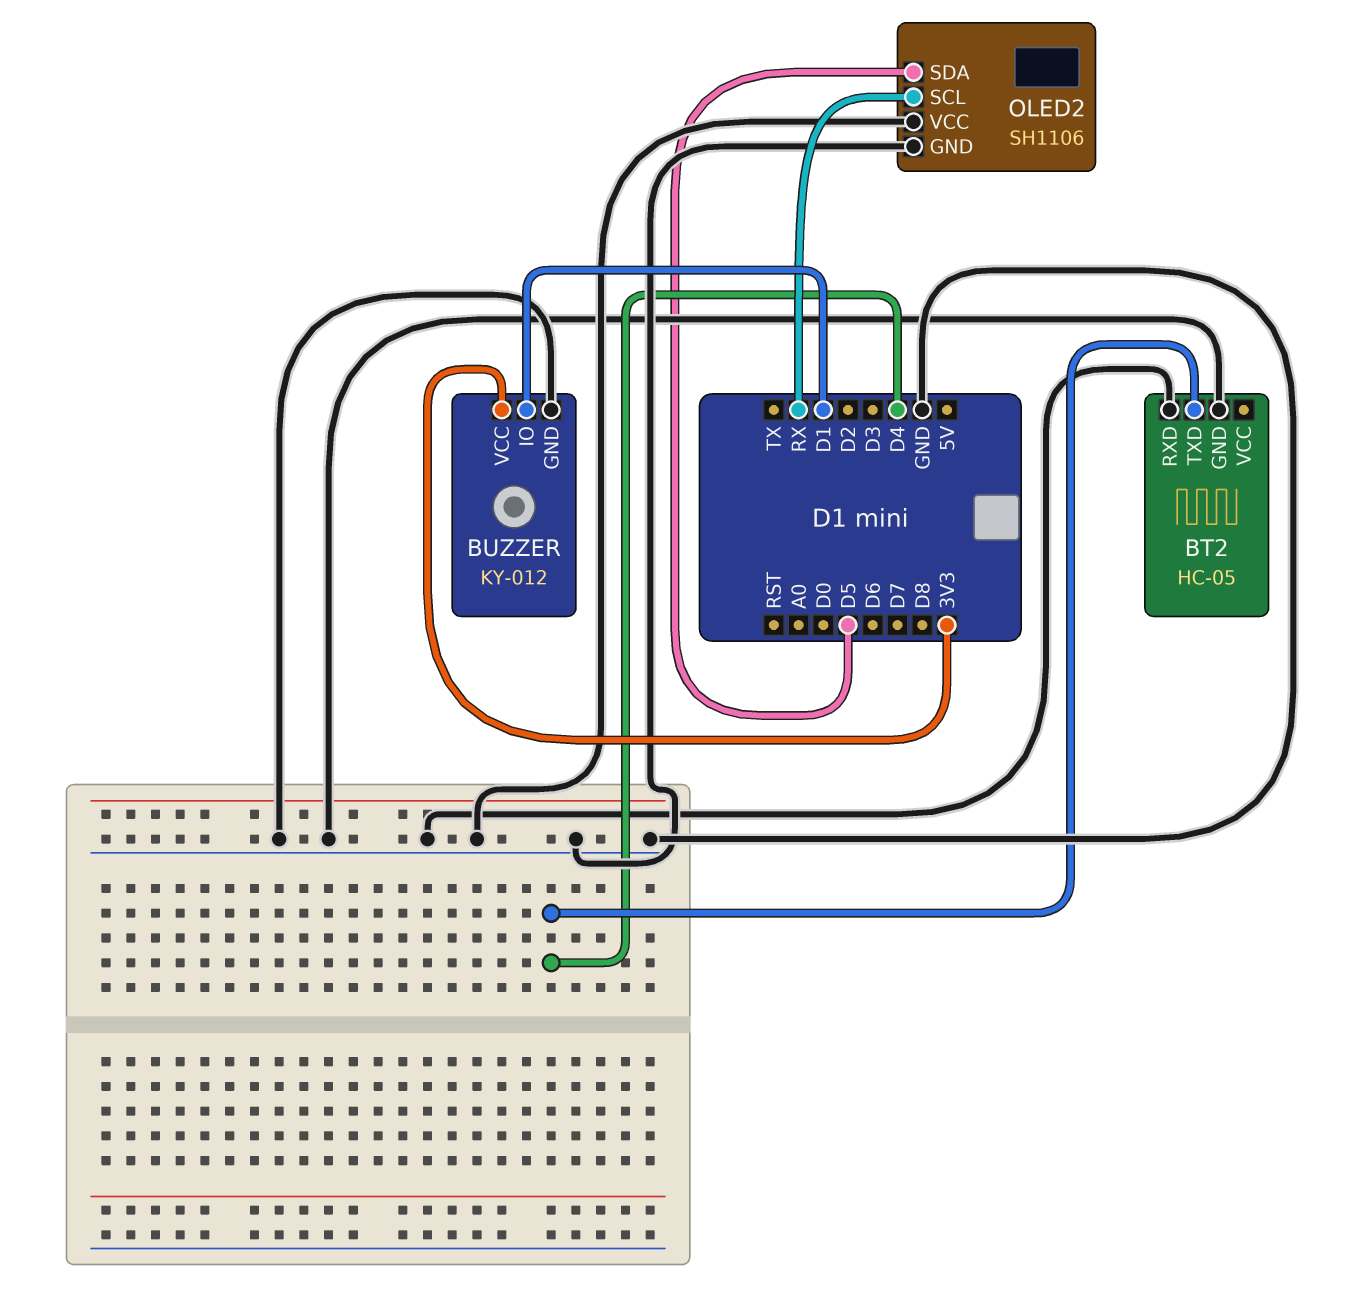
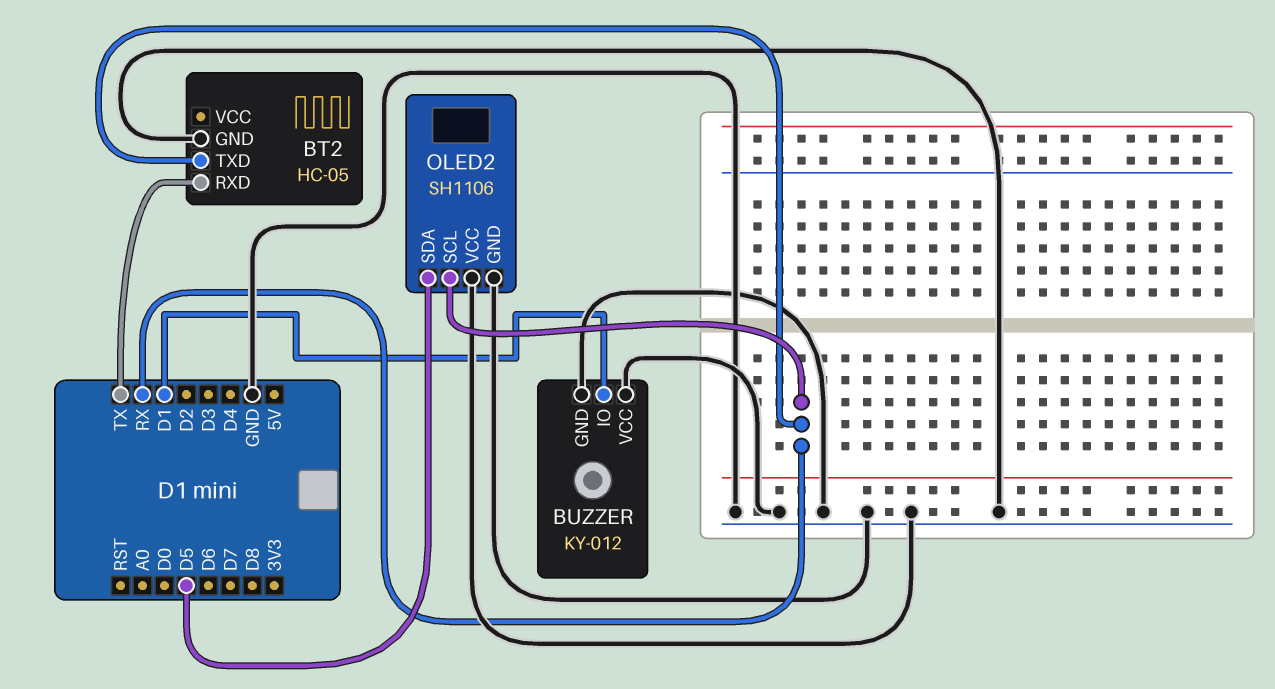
BT2 pin RXD: GND -> TX
BT2 pin TXD: D4 -> RX
BUZZER pin VCC: 3V3 -> GND

